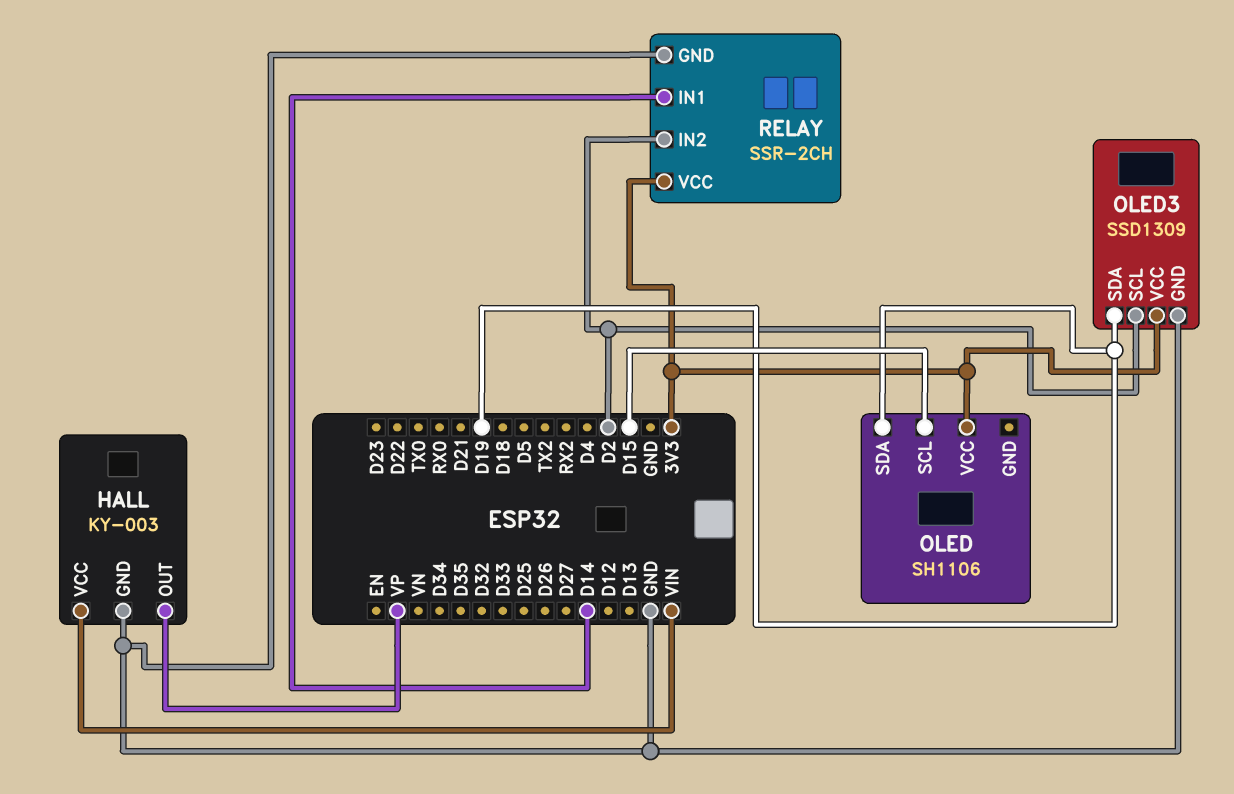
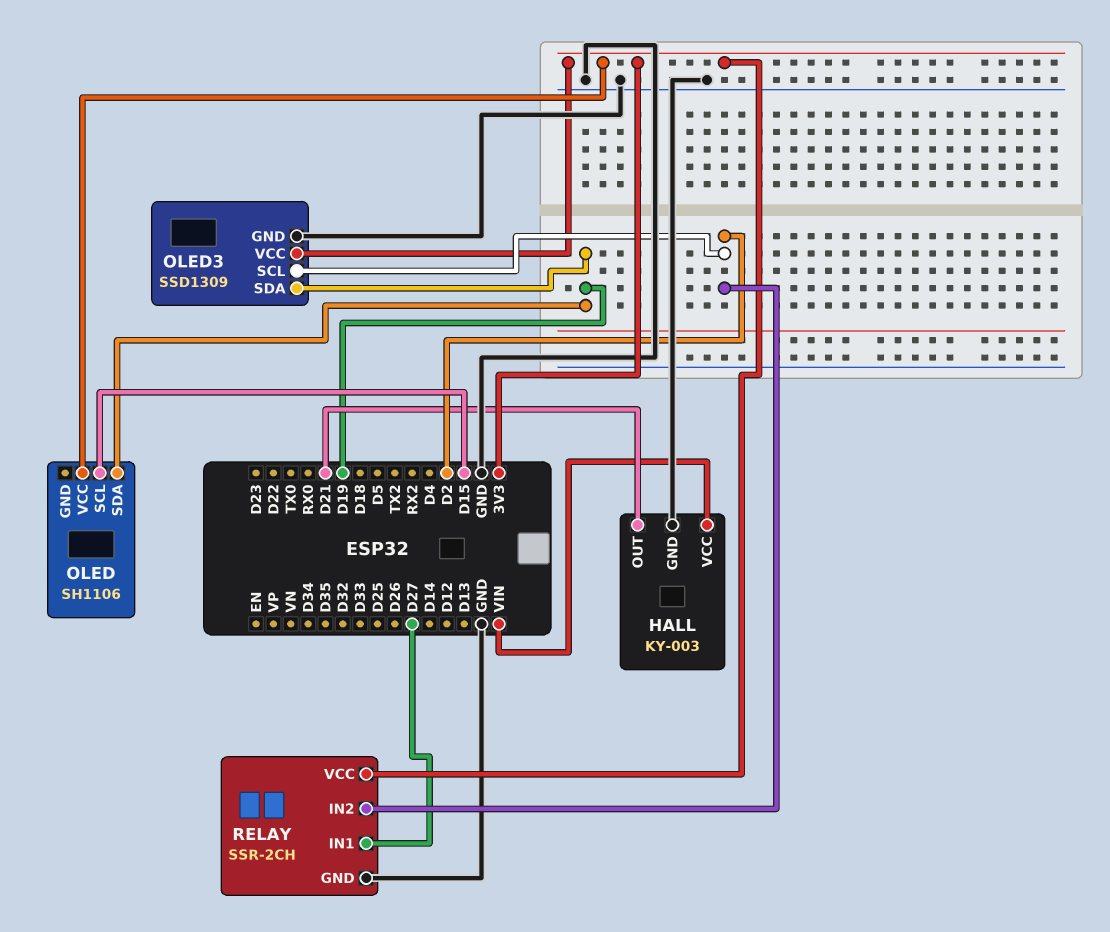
HALL pin OUT: VP -> D21
RELAY pin IN1: D14 -> D27

